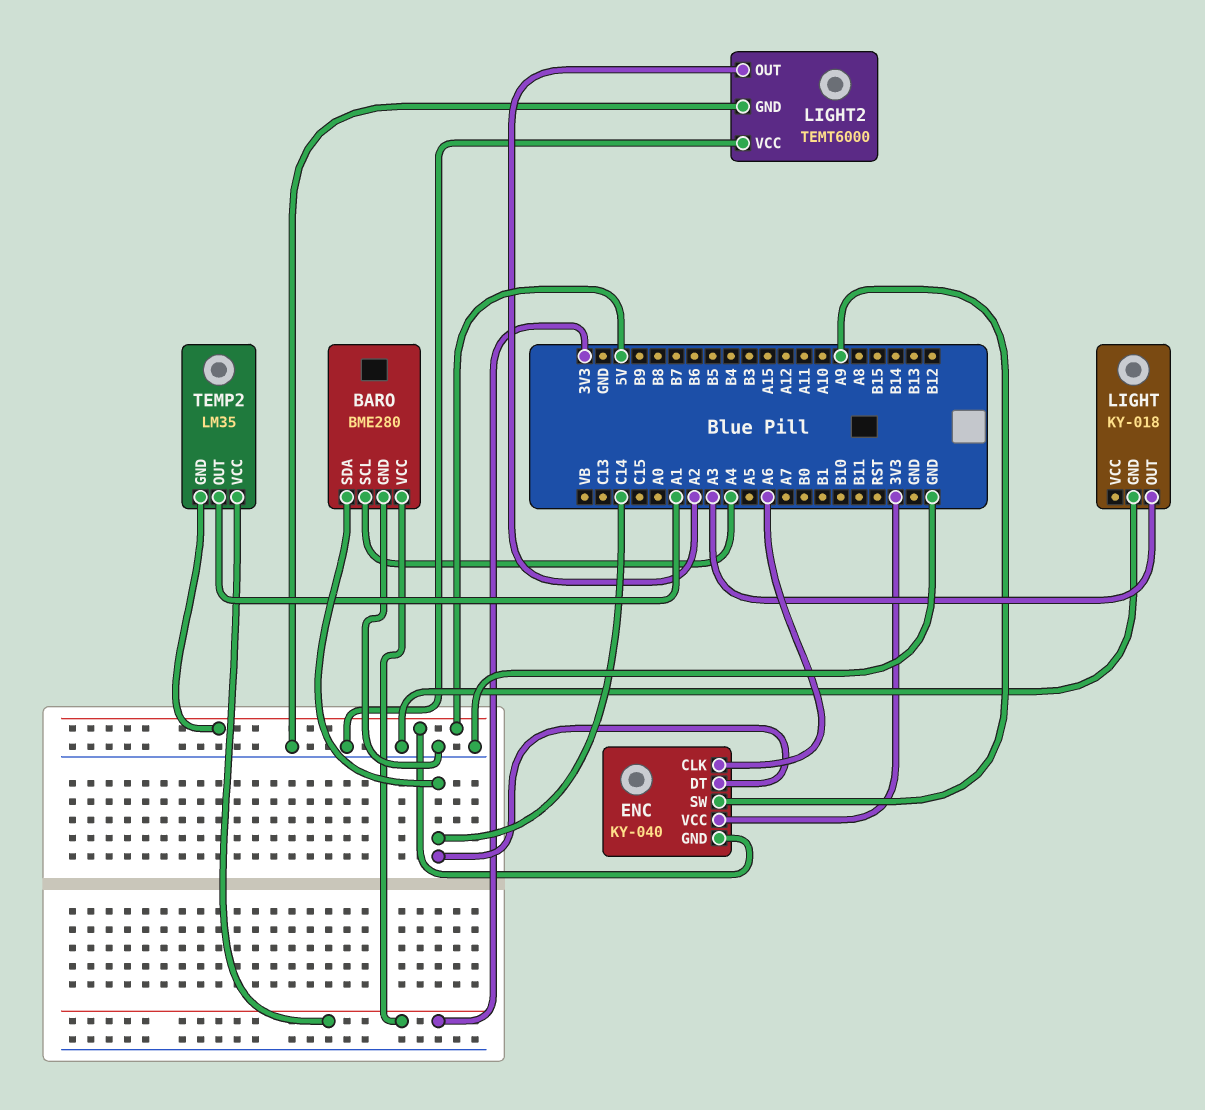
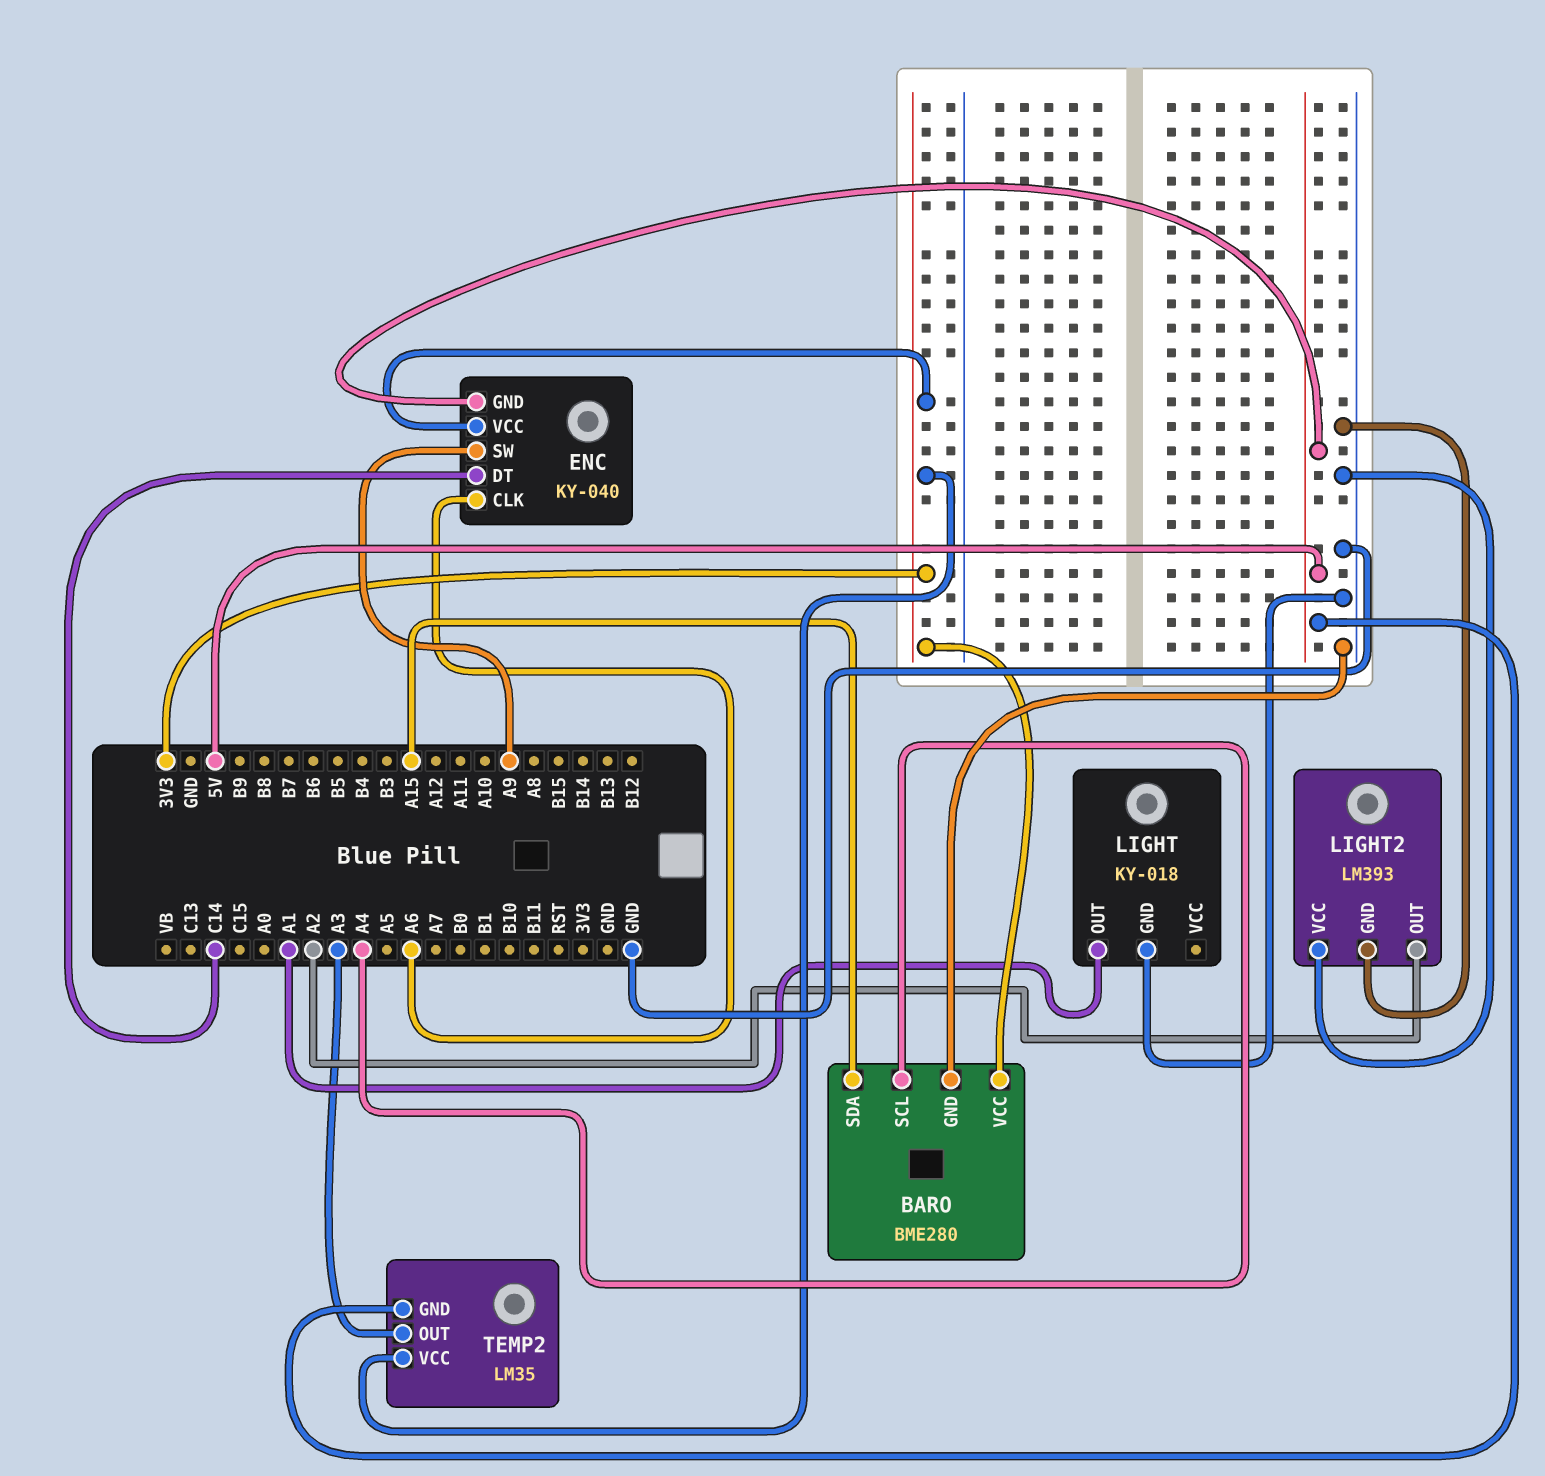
BARO pin SDA: C14 -> A15
LIGHT pin OUT: A3 -> A1
LIGHT2: TEMT6000 -> LM393
TEMP2 pin OUT: A1 -> A3

